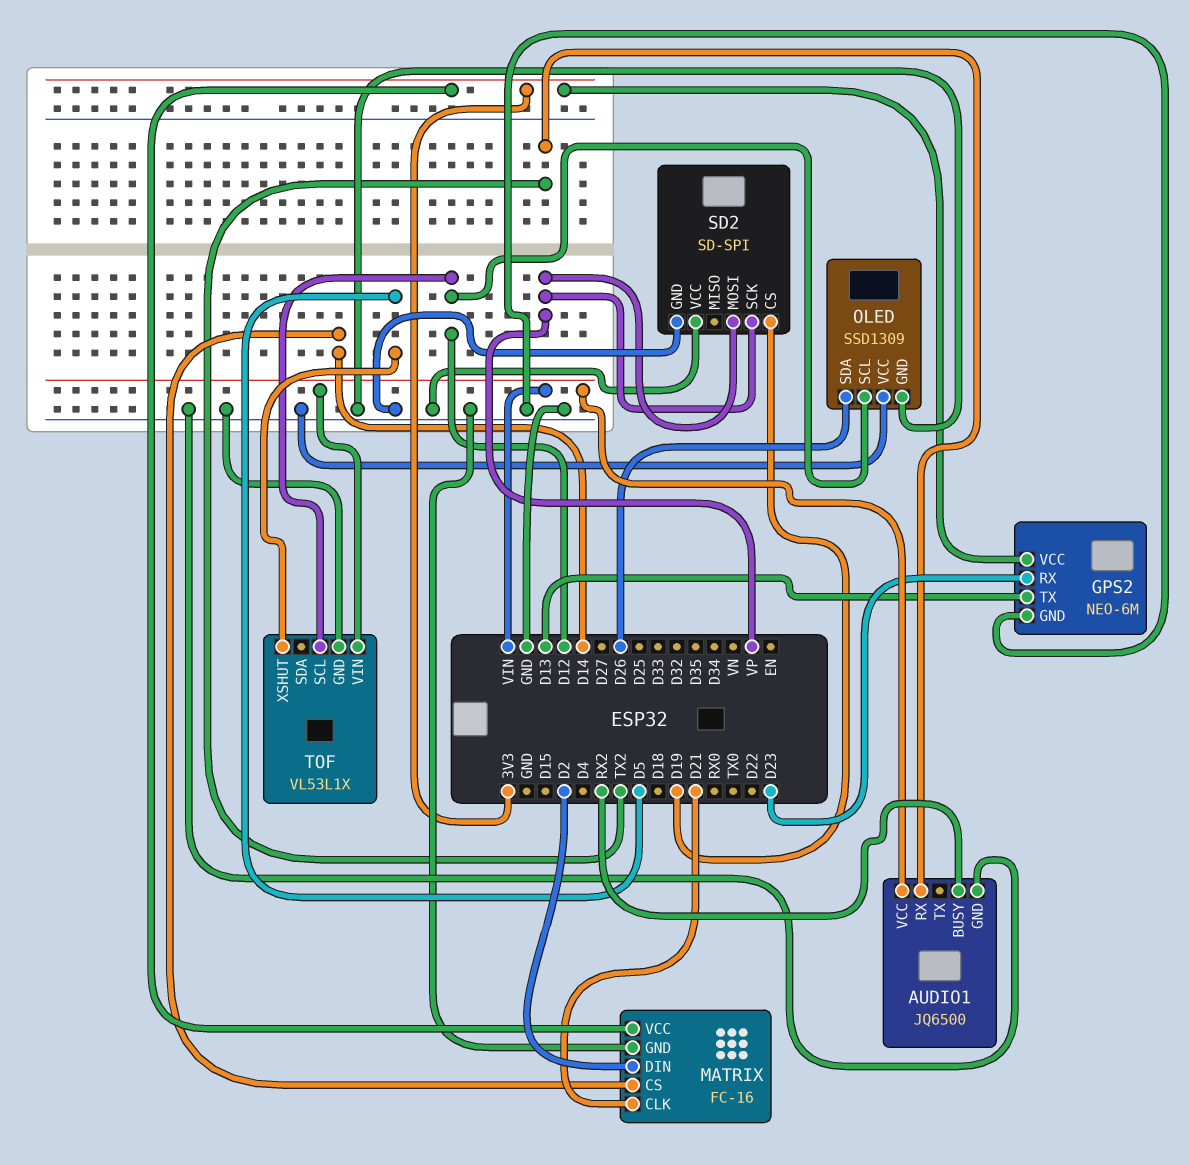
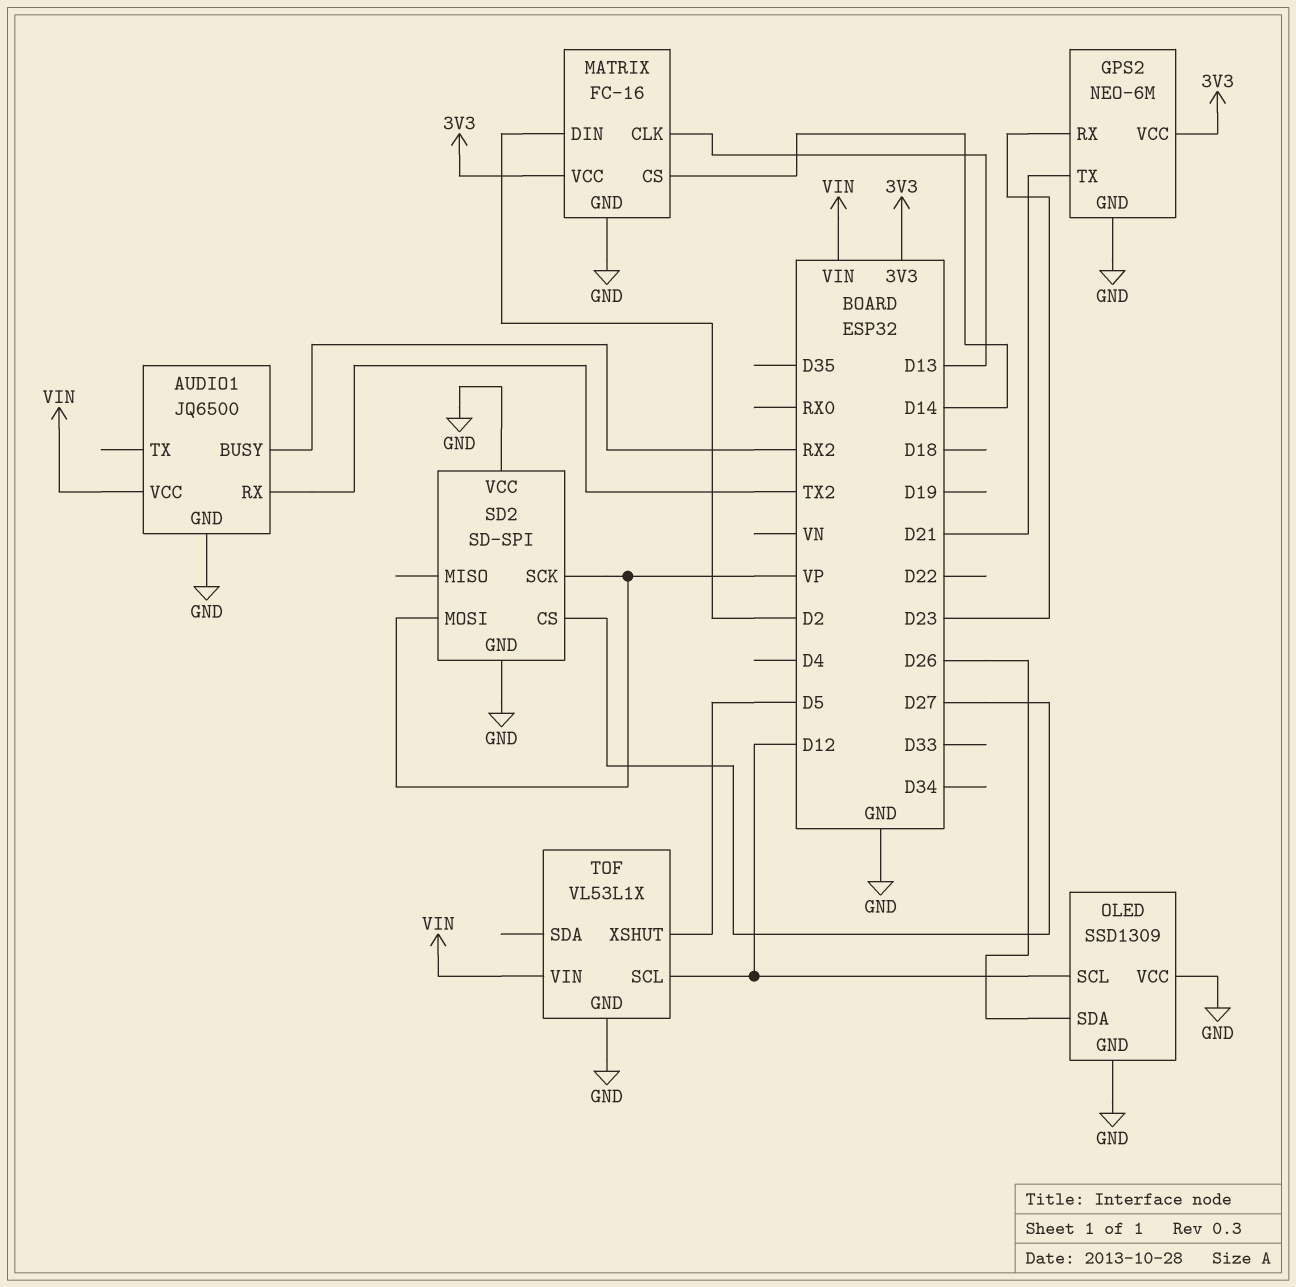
GPS2 pin TX: D13 -> D21
MATRIX pin CLK: D21 -> D13
SD2 pin CS: D19 -> D27

